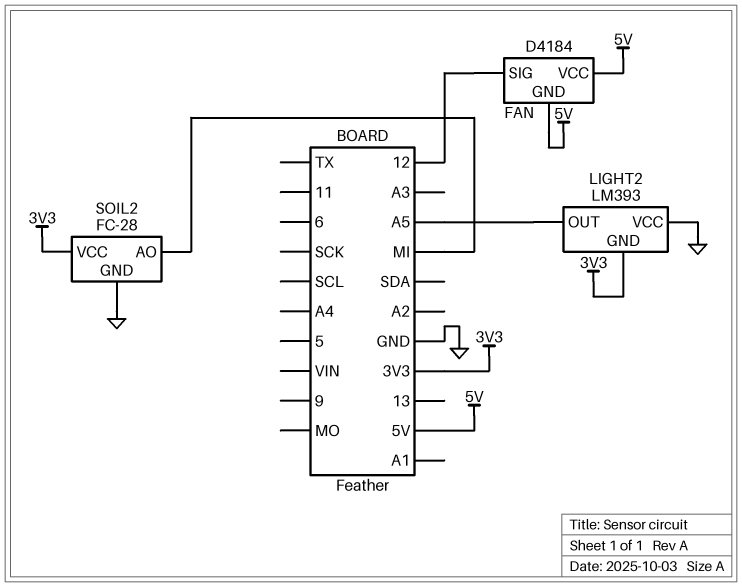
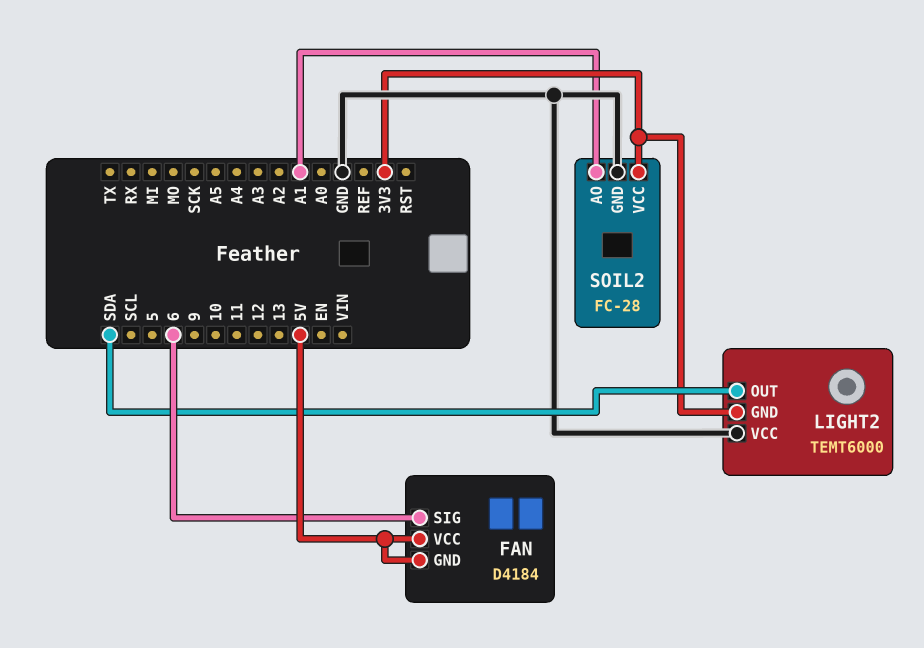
FAN pin SIG: 12 -> 6
LIGHT2: LM393 -> TEMT6000
LIGHT2 pin OUT: A5 -> SDA
SOIL2 pin AO: MI -> A1

